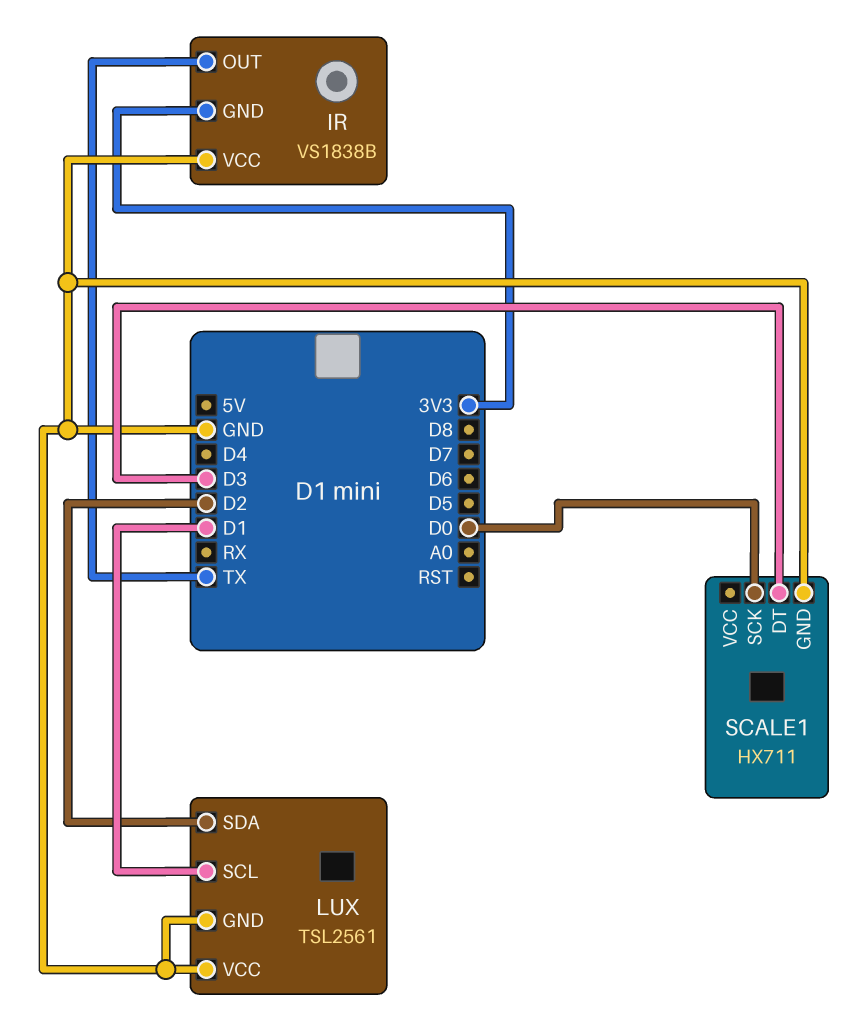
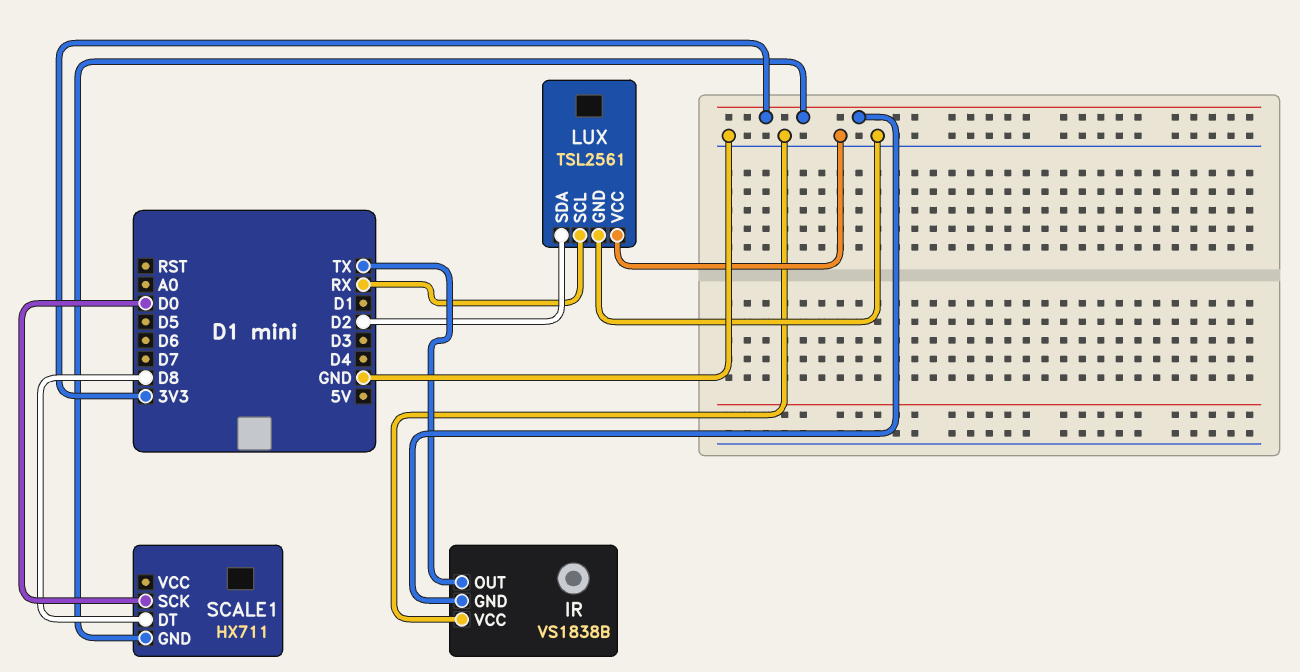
LUX pin SCL: D1 -> RX
SCALE1 pin DT: D3 -> D8
SCALE1 pin GND: GND -> 3V3

